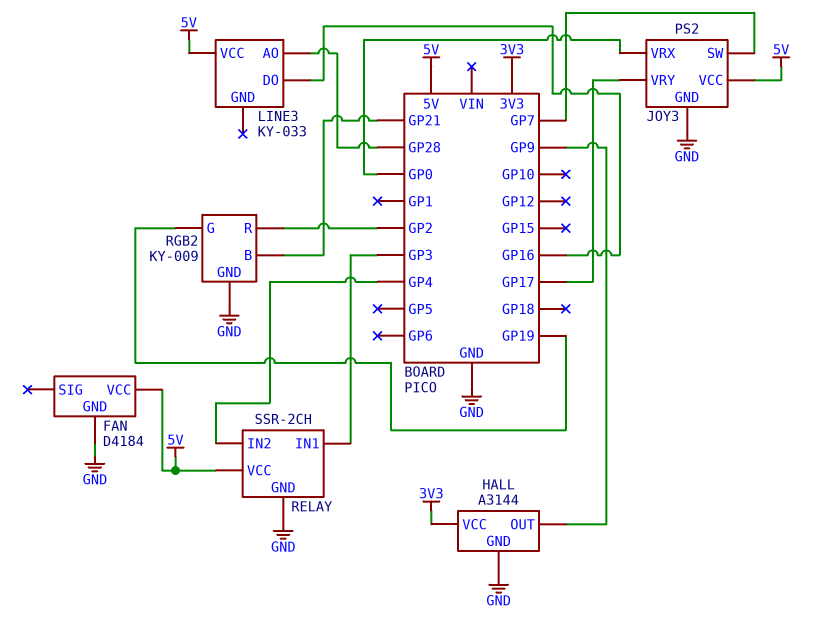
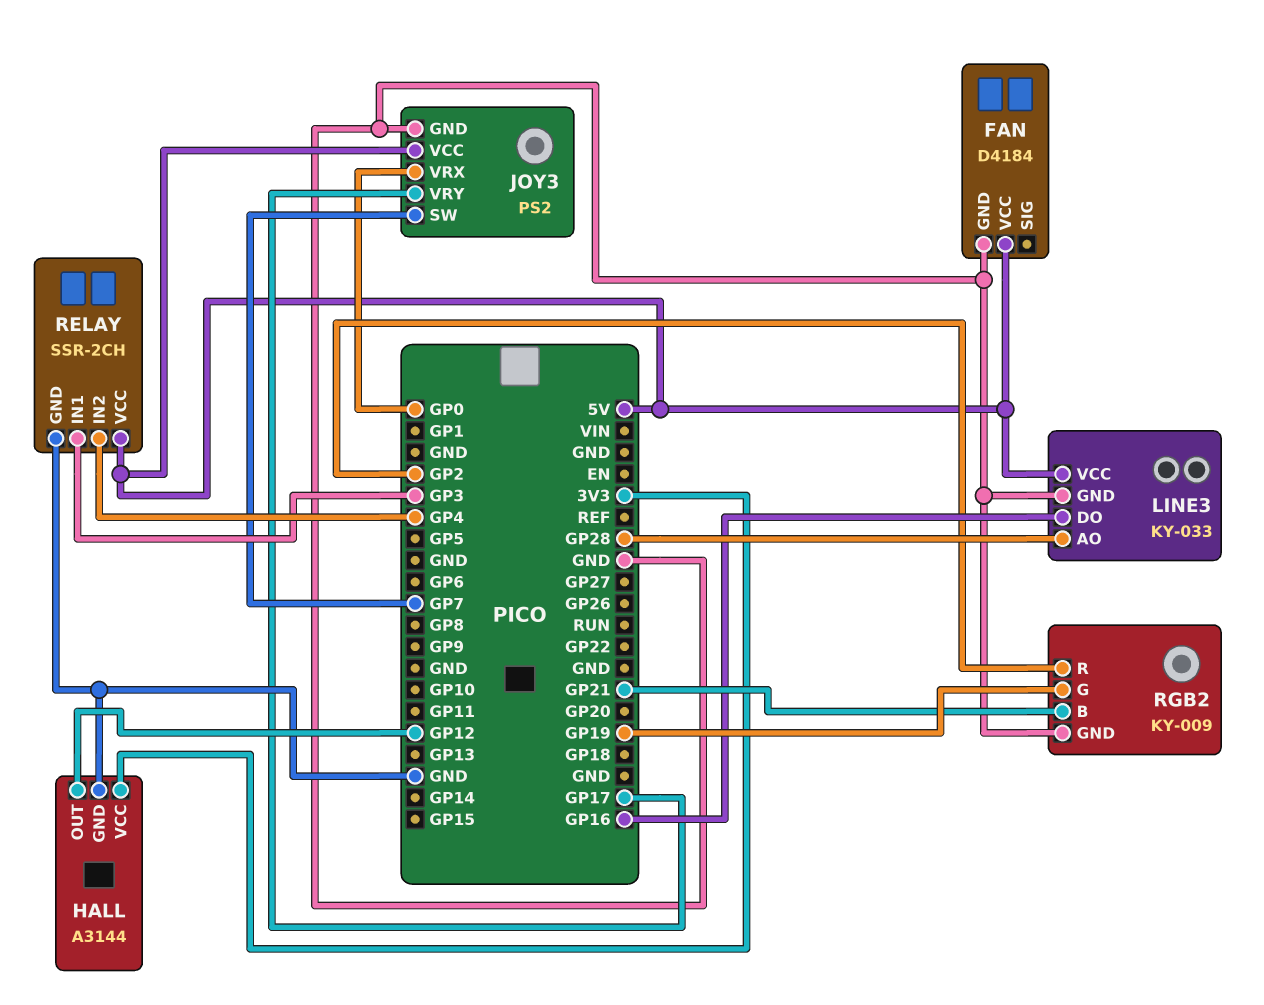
HALL pin OUT: GP9 -> GP12
LINE3 pin GND: none -> GND

